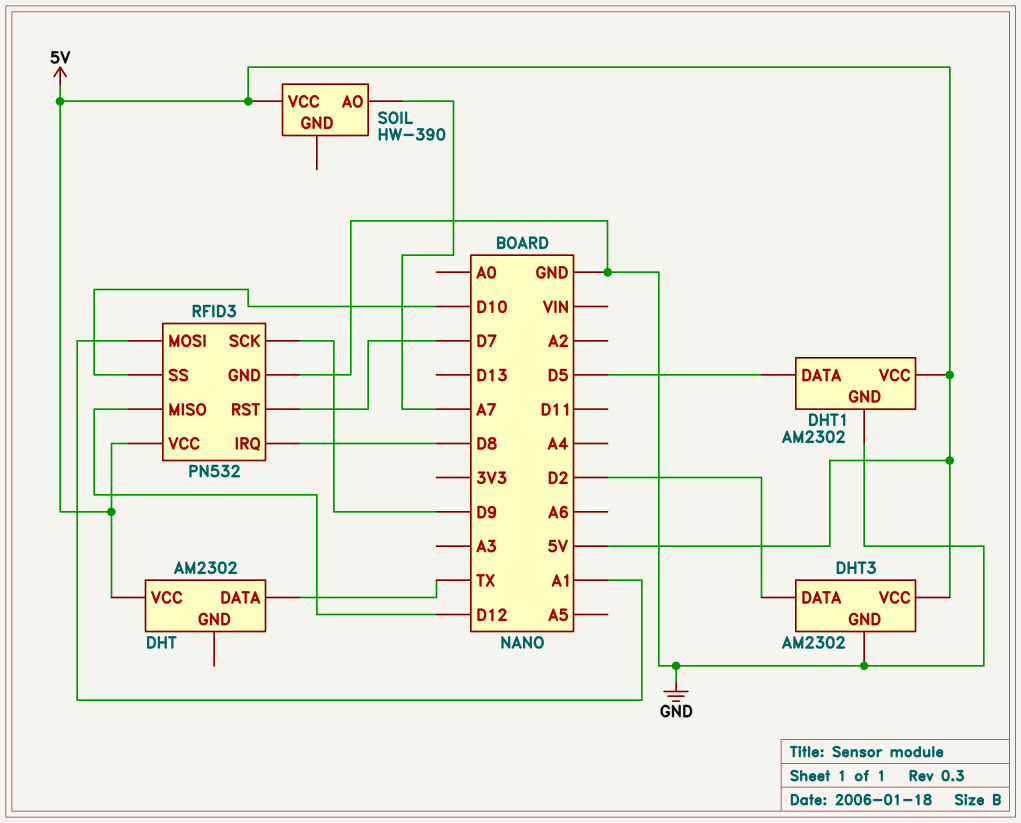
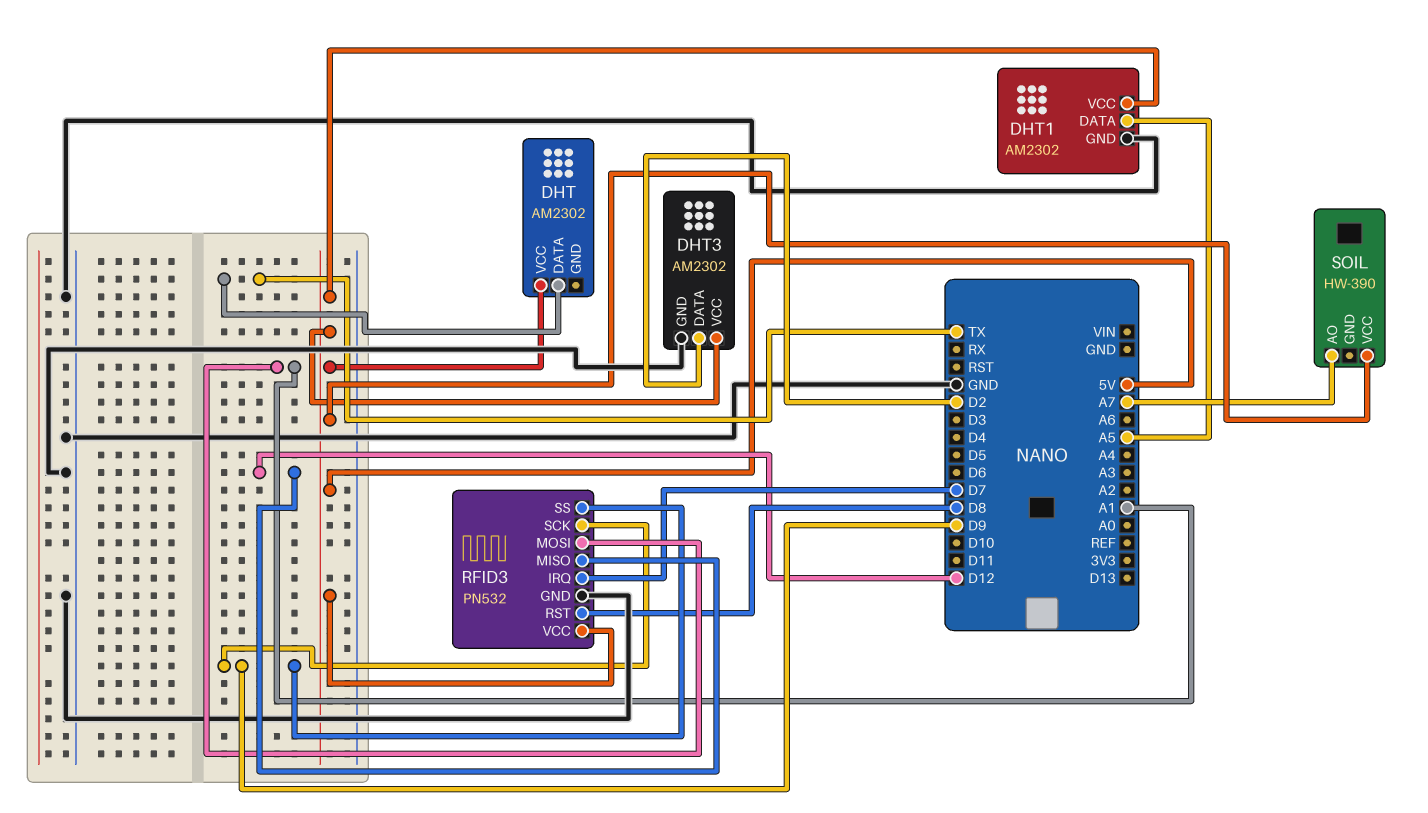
DHT1 pin DATA: D5 -> A5
RFID3 pin IRQ: D8 -> D7
RFID3 pin RST: D7 -> D8
RFID3 pin SS: D10 -> D9

